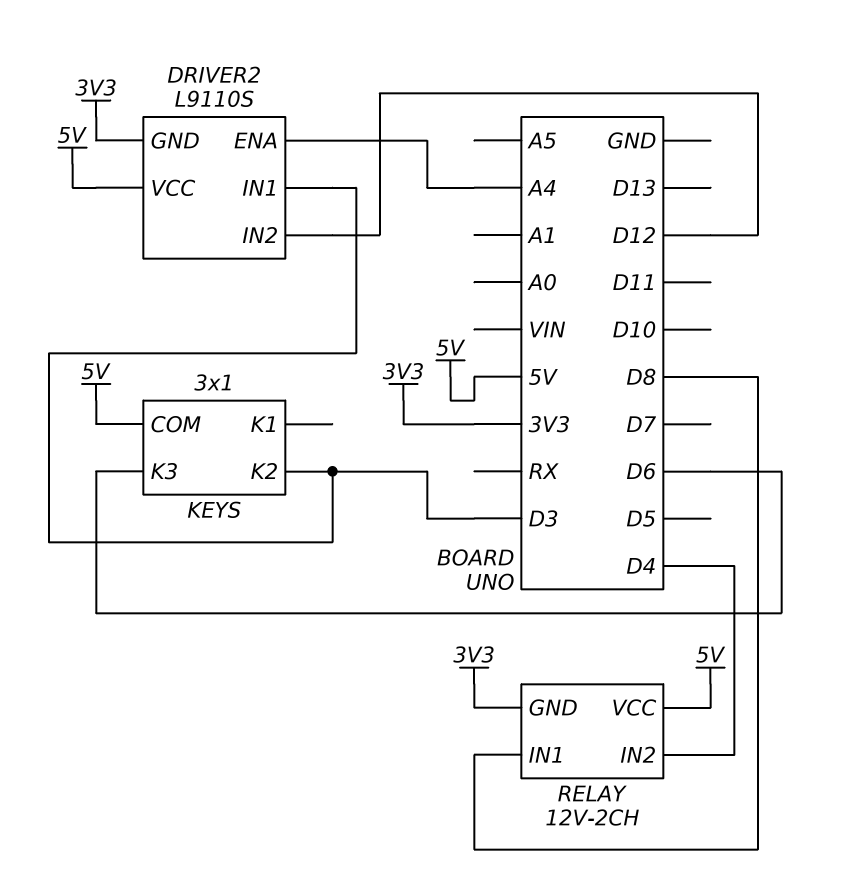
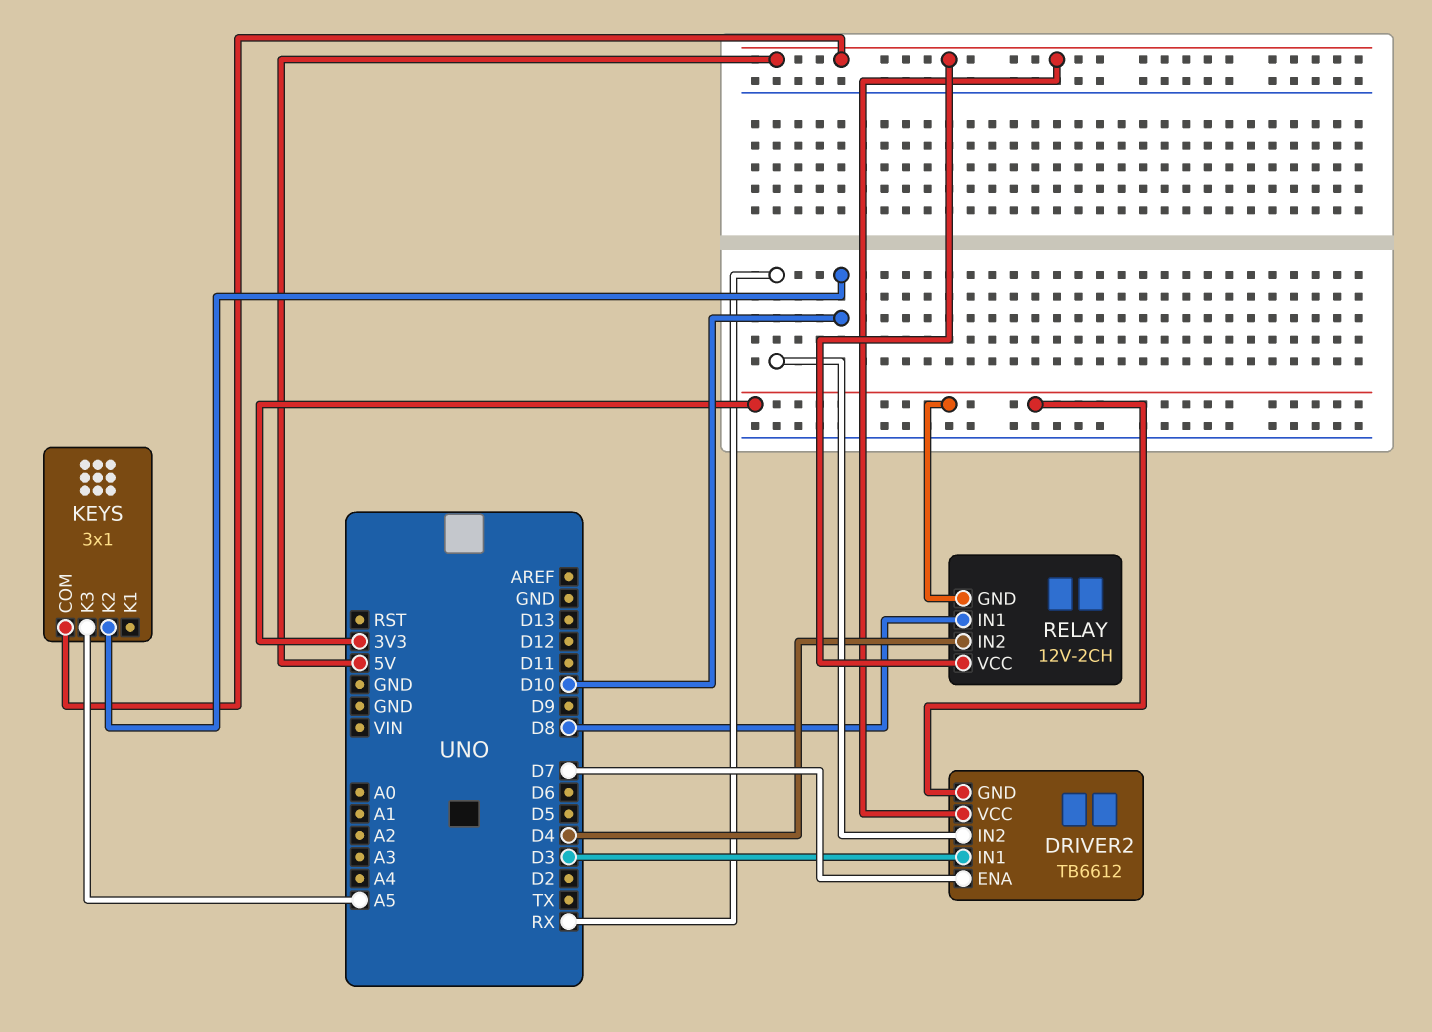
DRIVER2: L9110S -> TB6612
DRIVER2 pin ENA: A4 -> D7
DRIVER2 pin IN2: D12 -> RX
KEYS pin K2: D3 -> D10
KEYS pin K3: D6 -> A5

